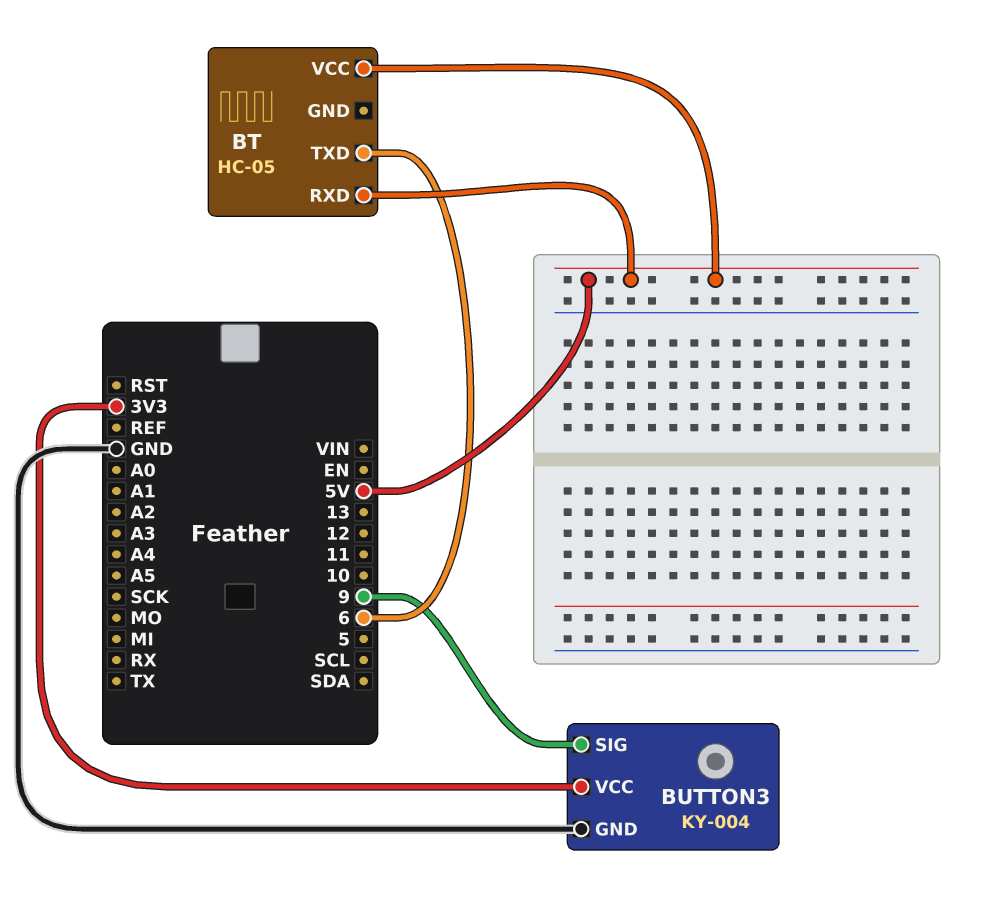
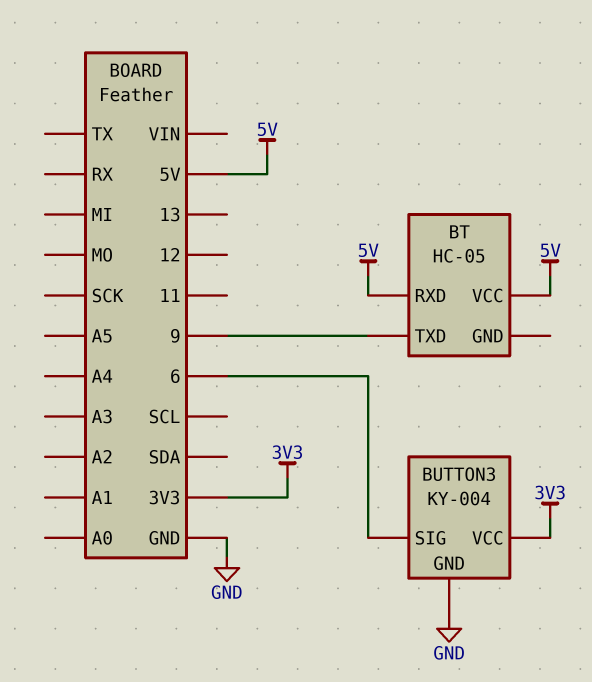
BT pin TXD: 6 -> 9
BUTTON3 pin SIG: 9 -> 6

